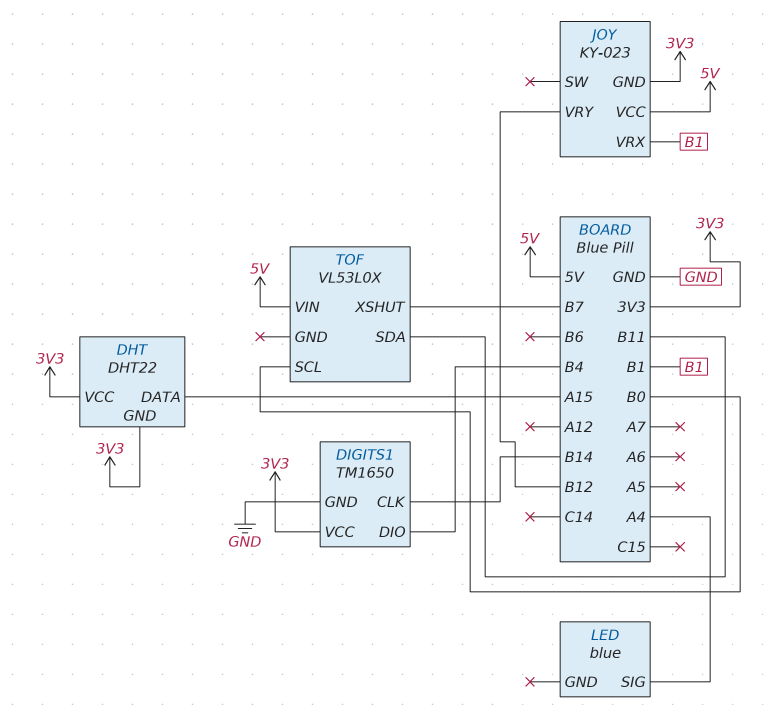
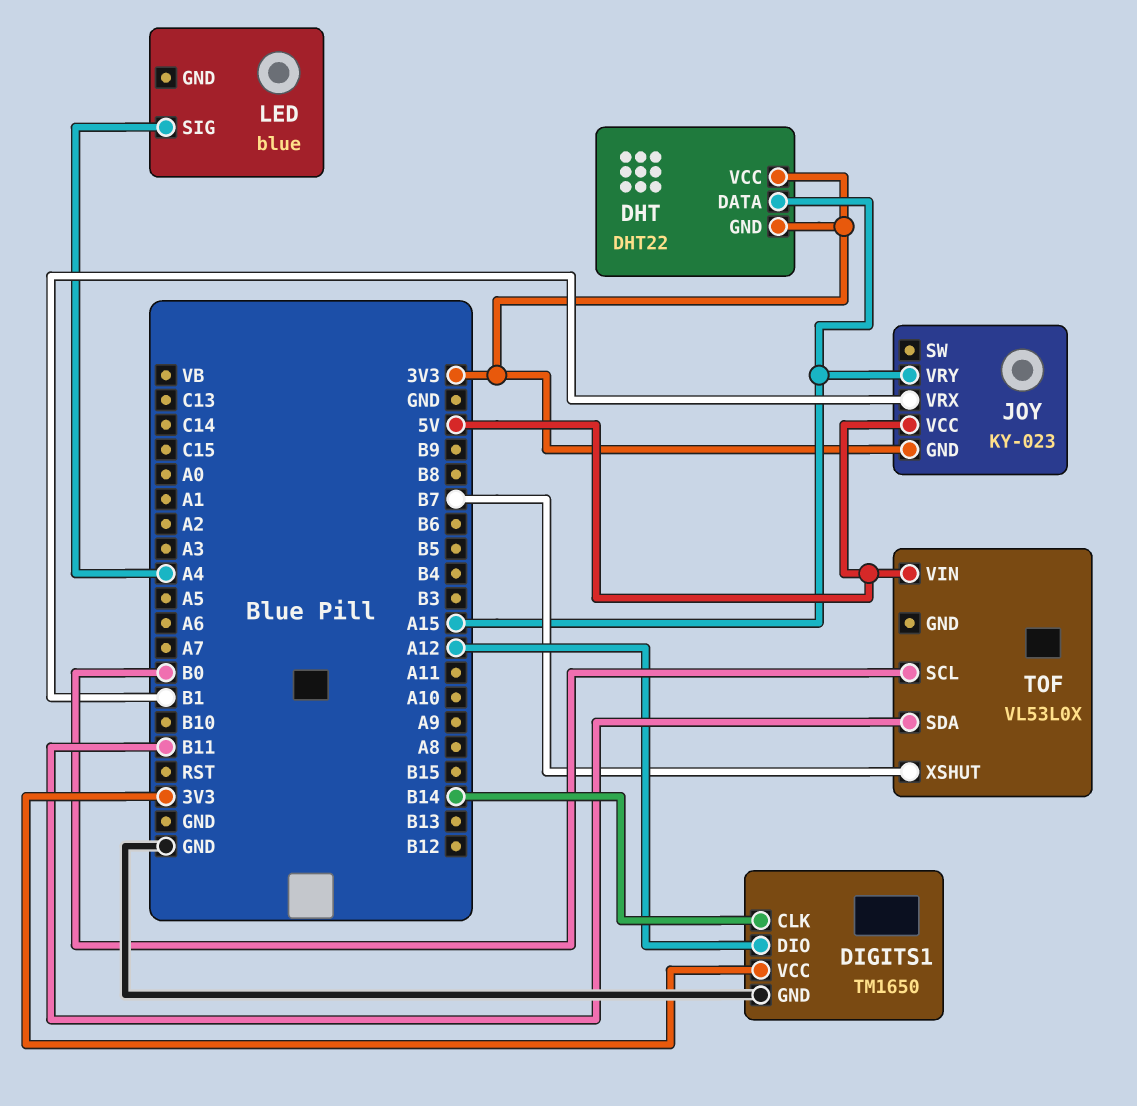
DIGITS1 pin DIO: B4 -> A12
JOY pin VRY: B12 -> A15

